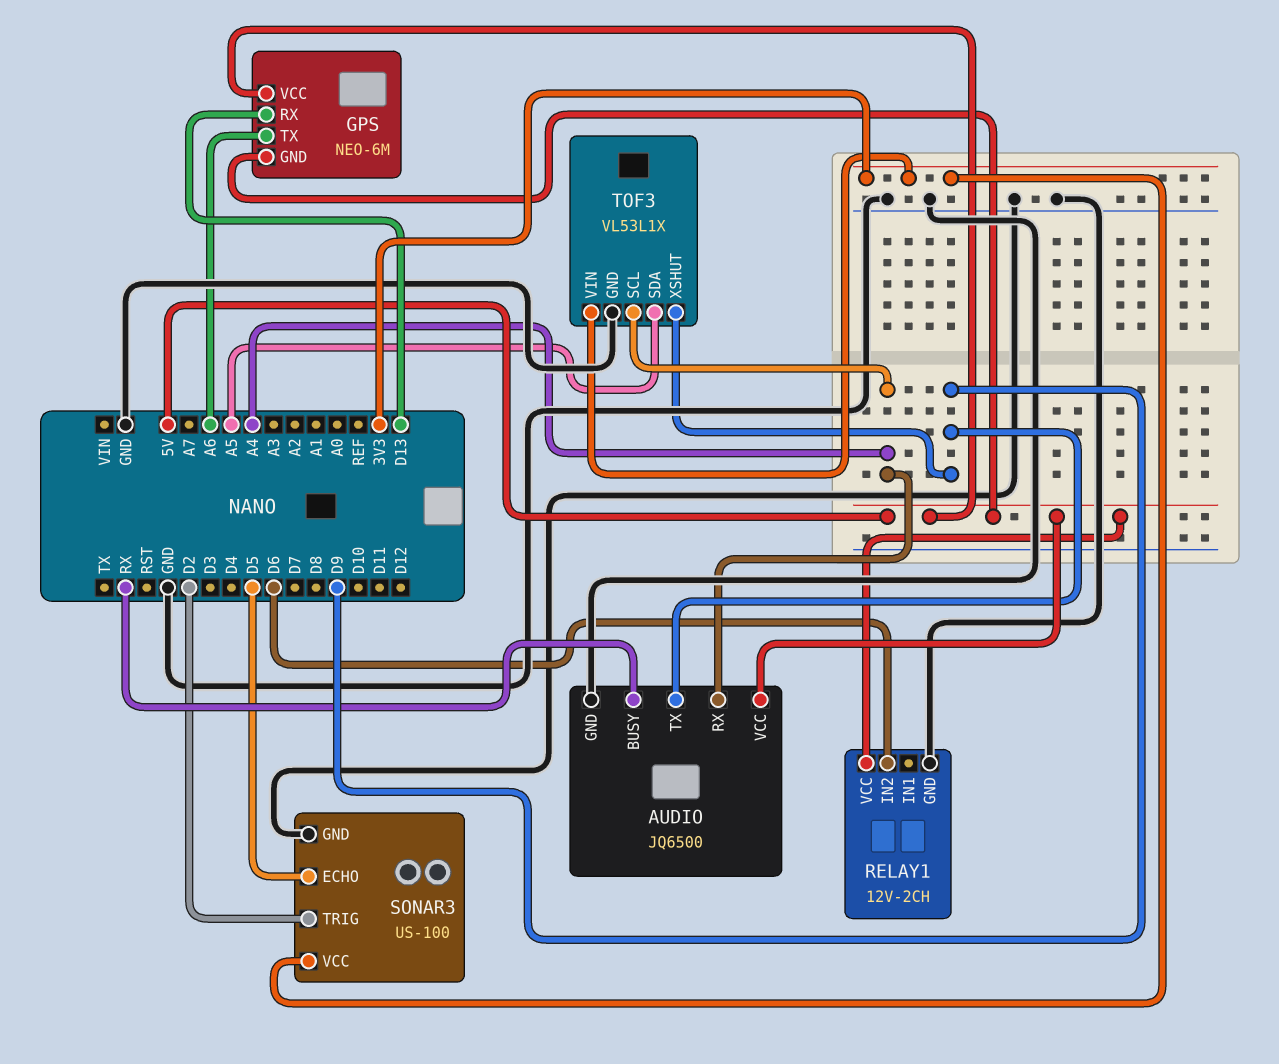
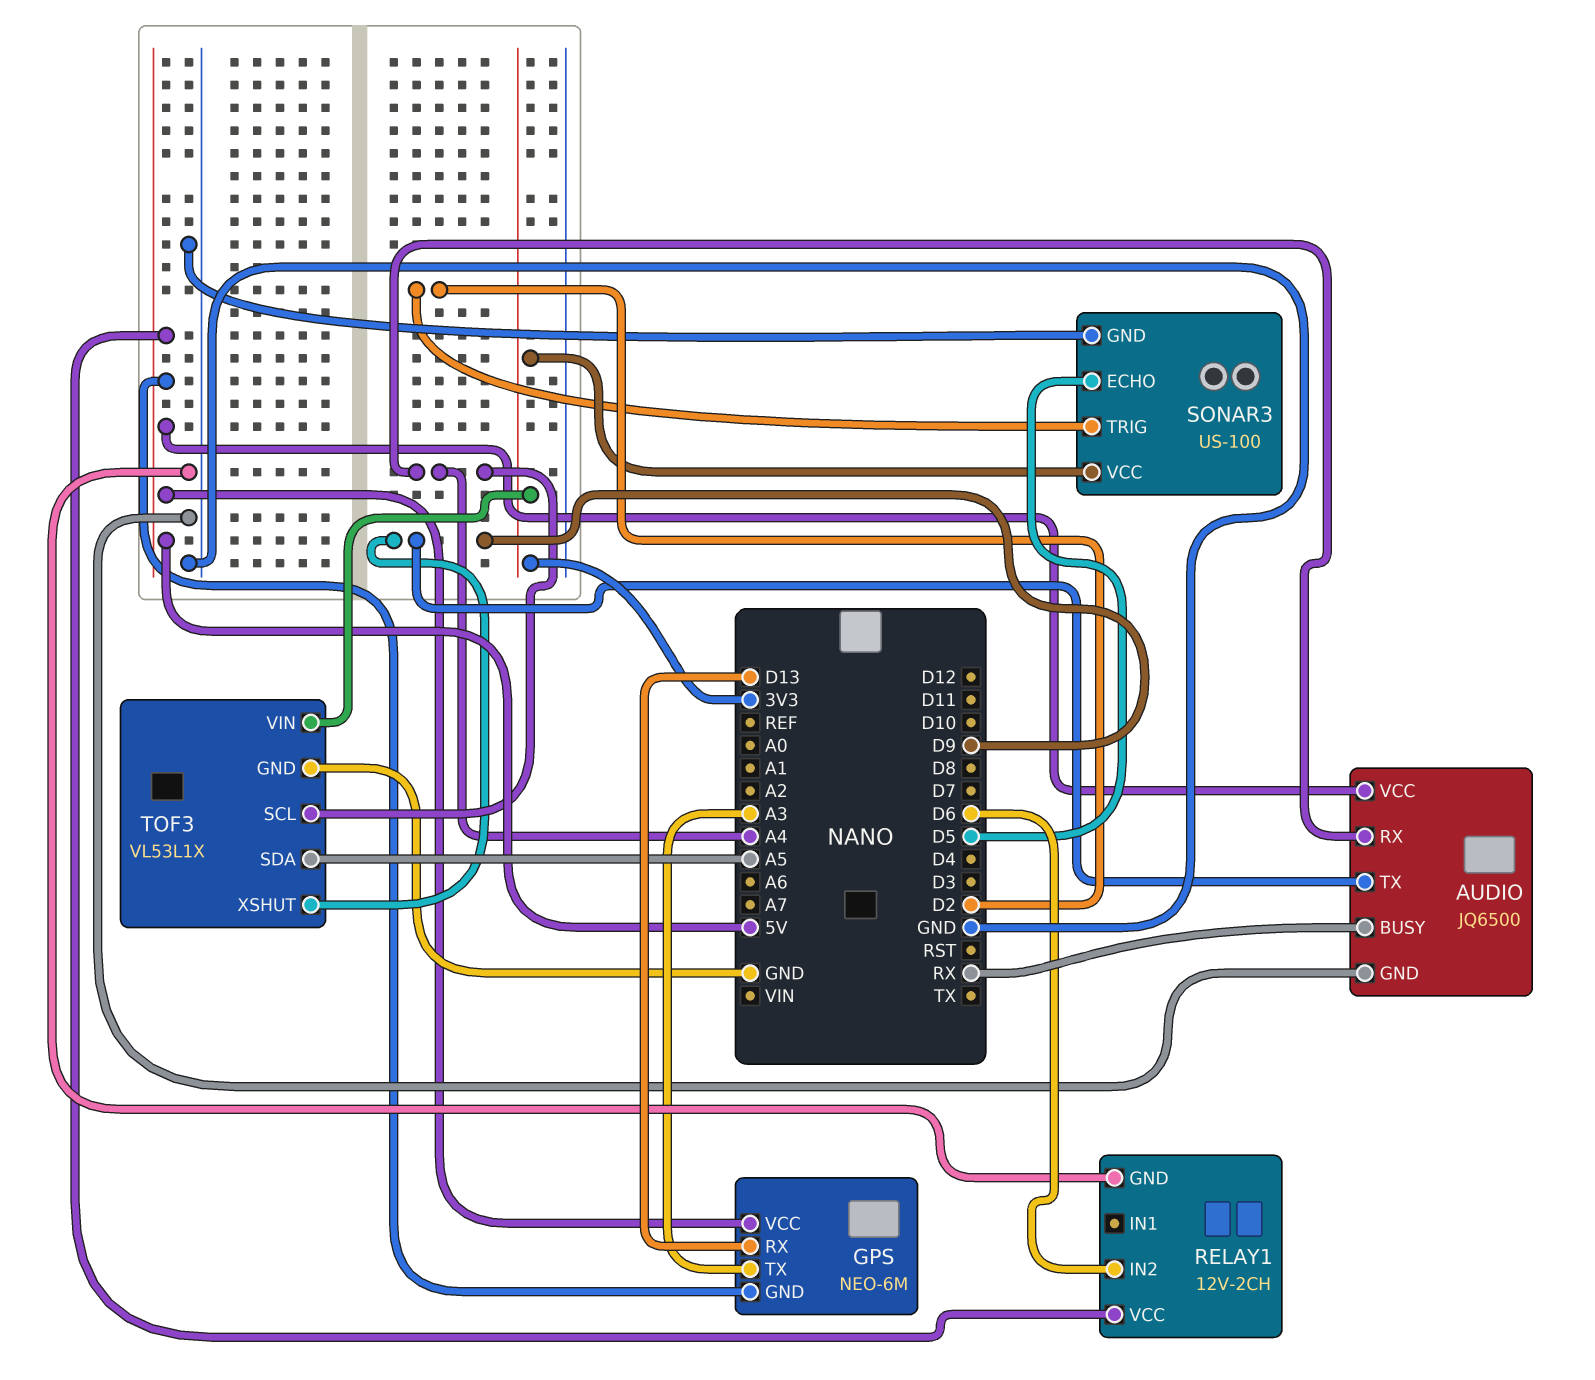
GPS pin TX: A6 -> A3

